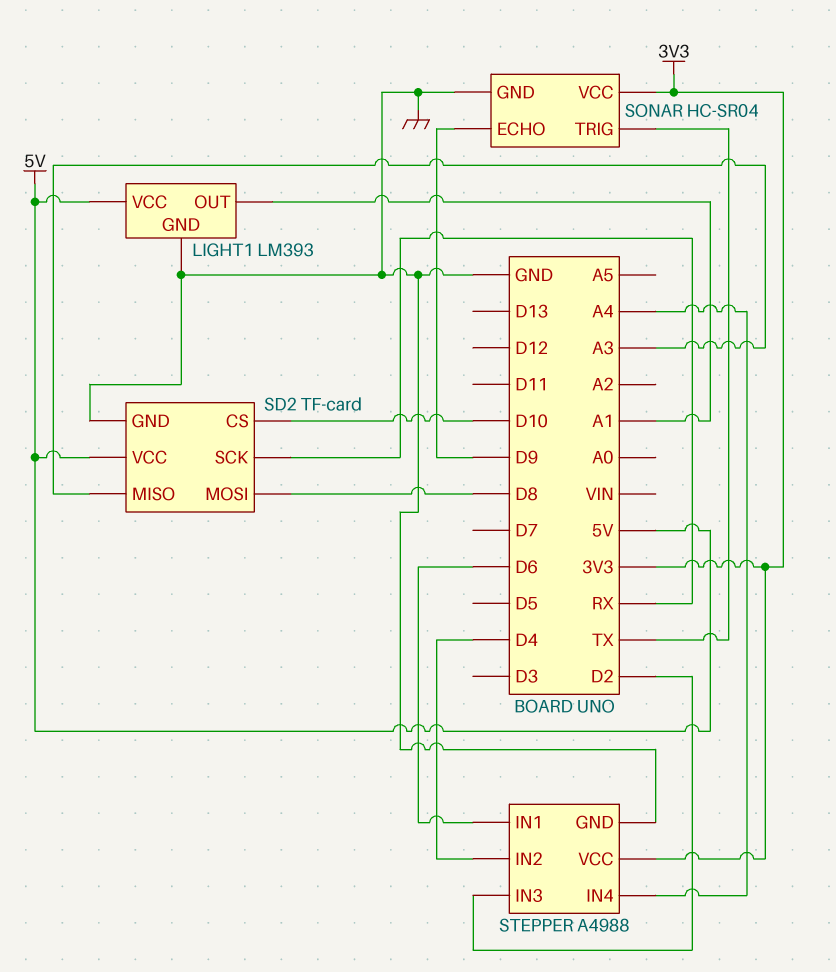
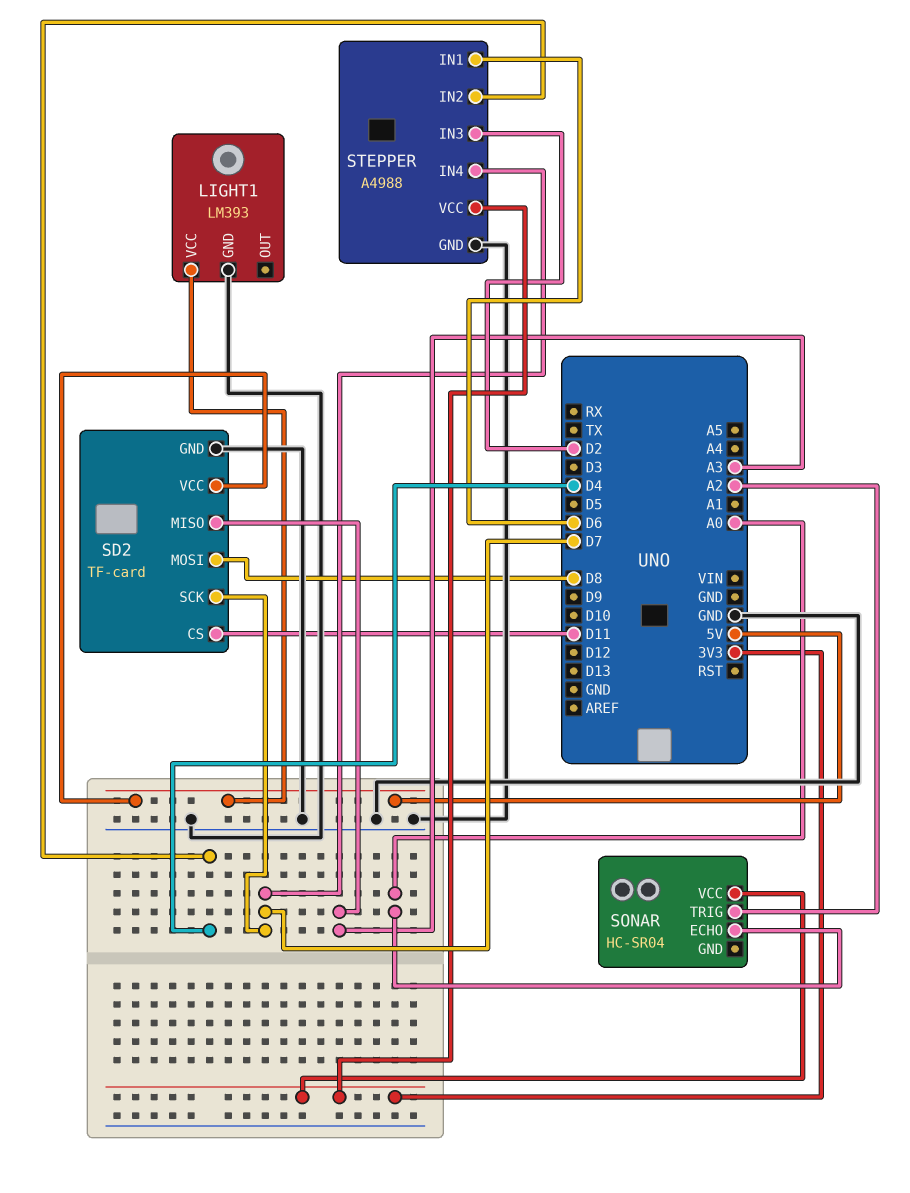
LIGHT1 pin OUT: A1 -> none
SD2 pin CS: D10 -> D11
SD2 pin SCK: RX -> D7
SONAR pin ECHO: D9 -> A0
SONAR pin GND: GND -> none
SONAR pin TRIG: TX -> A2
STEPPER pin IN4: A4 -> D7

